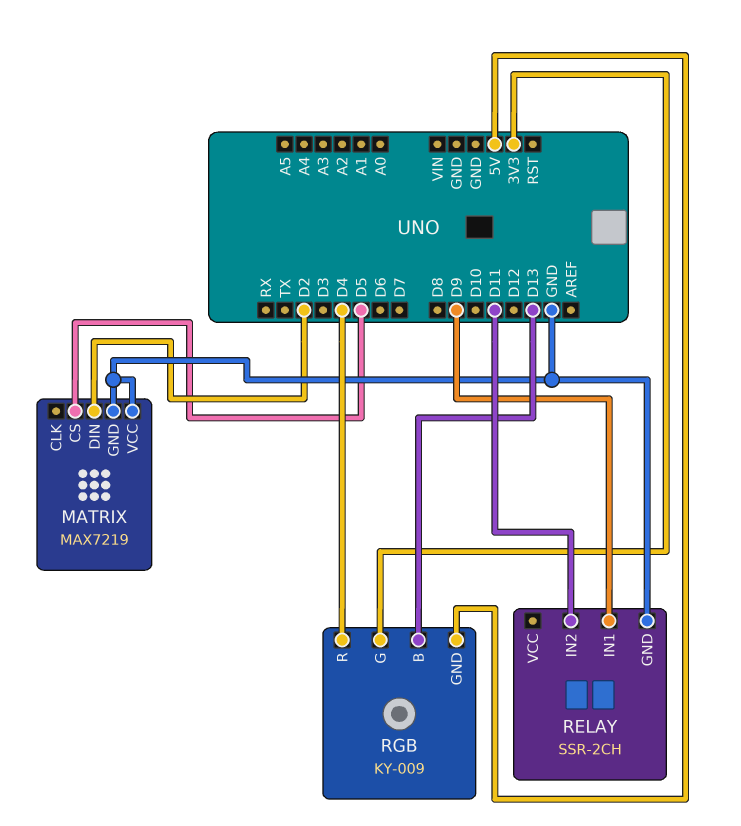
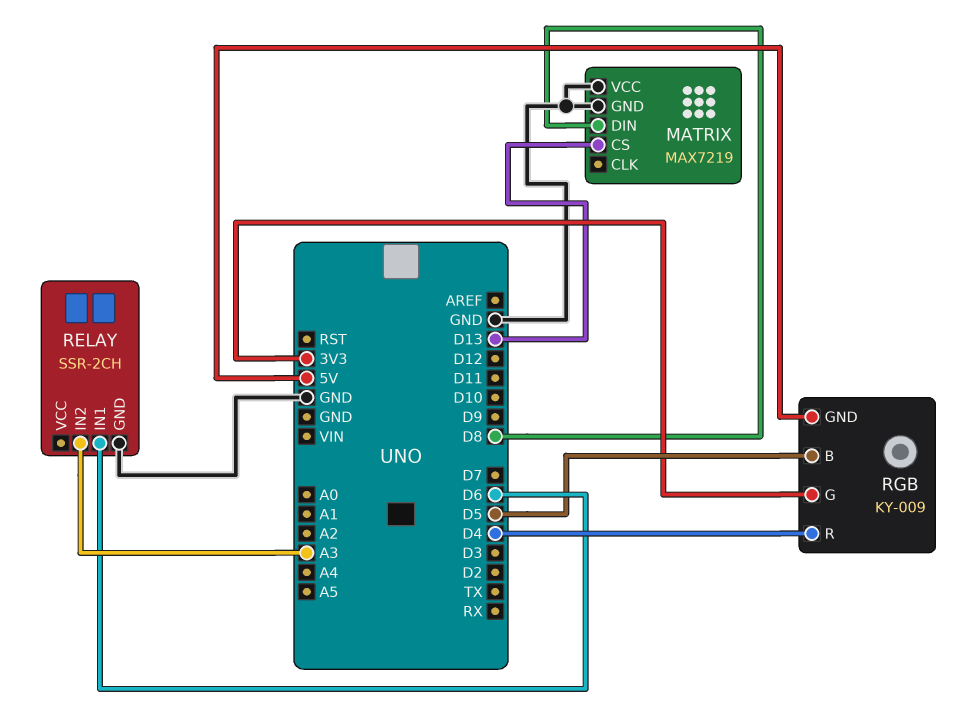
MATRIX pin CS: D5 -> D13
MATRIX pin DIN: D2 -> D8
RELAY pin IN1: D9 -> D6
RELAY pin IN2: D11 -> A3
RGB pin B: D13 -> D5

